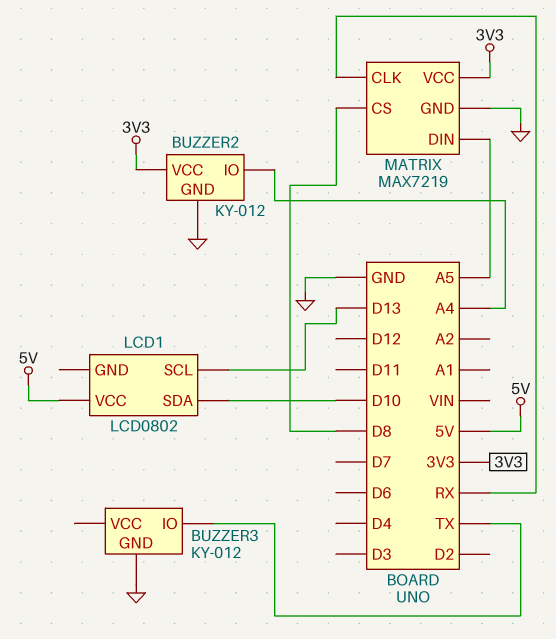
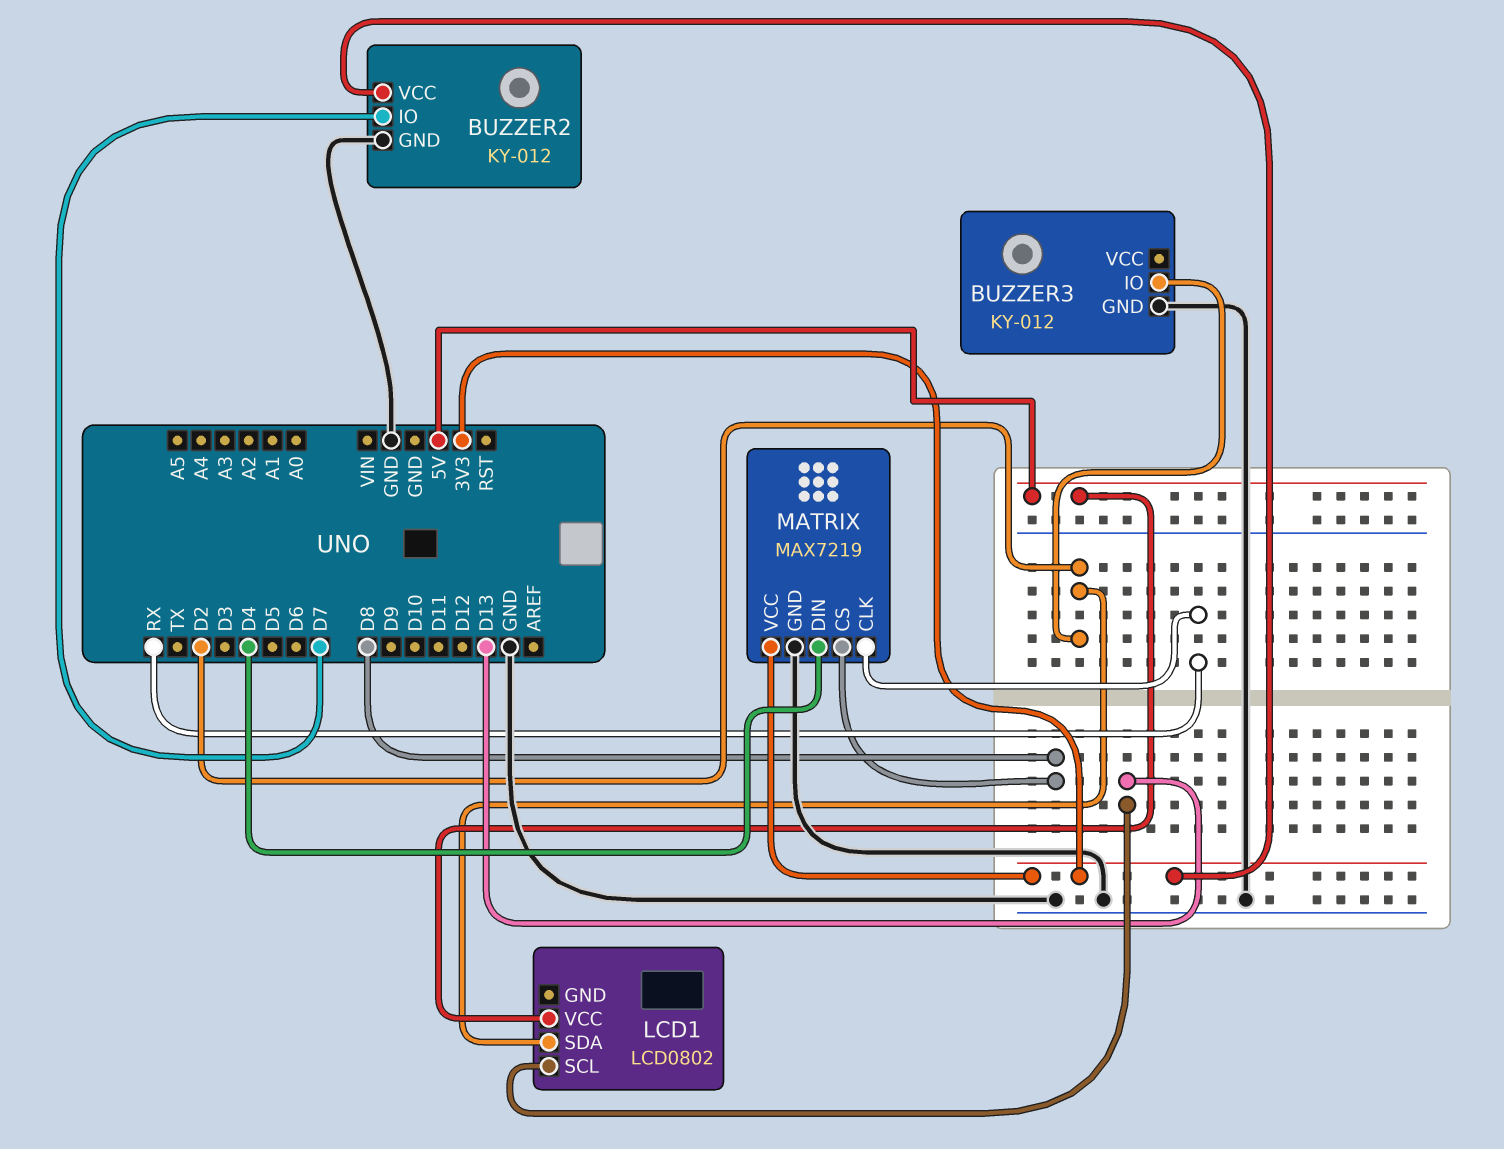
BUZZER2 pin IO: A4 -> D7
BUZZER3 pin IO: TX -> D2
LCD1 pin SDA: D10 -> D2
MATRIX pin DIN: A5 -> D4

